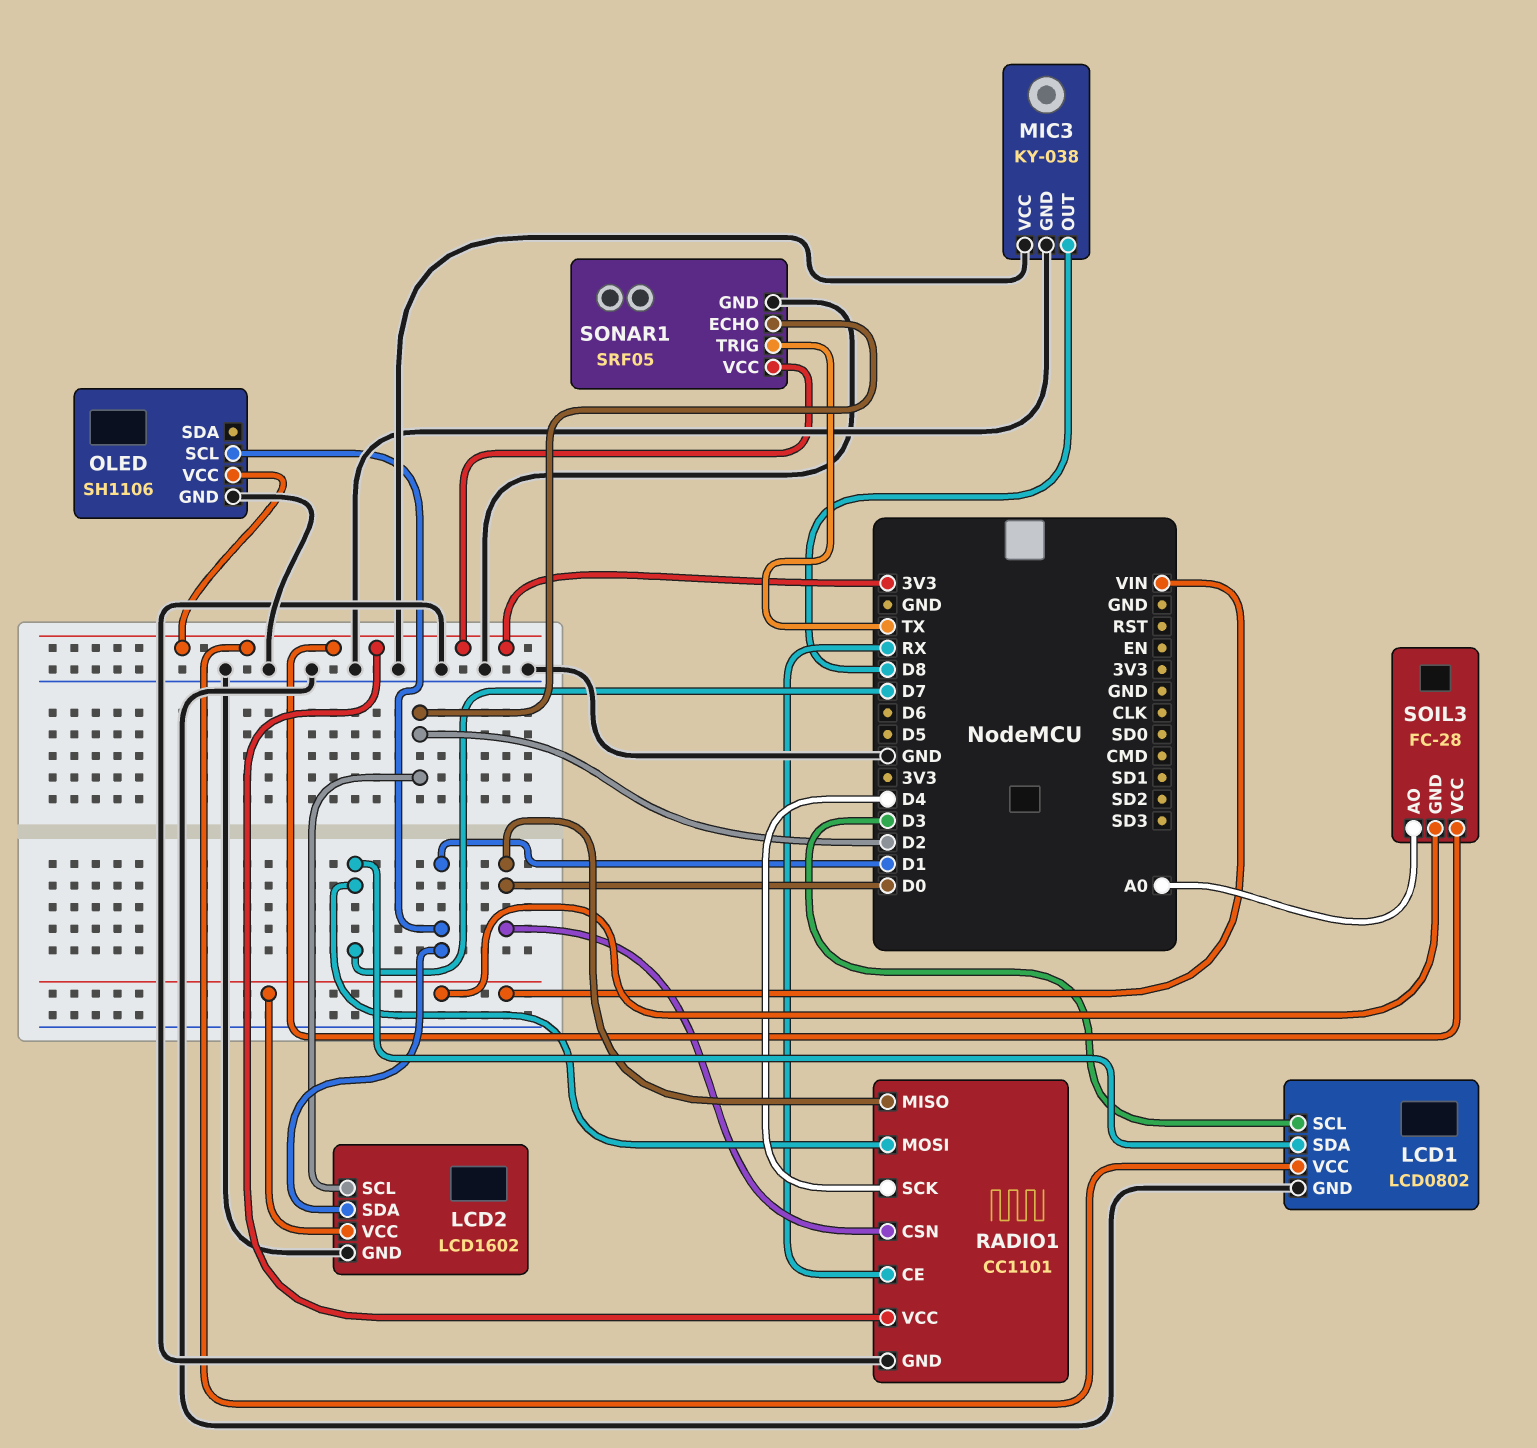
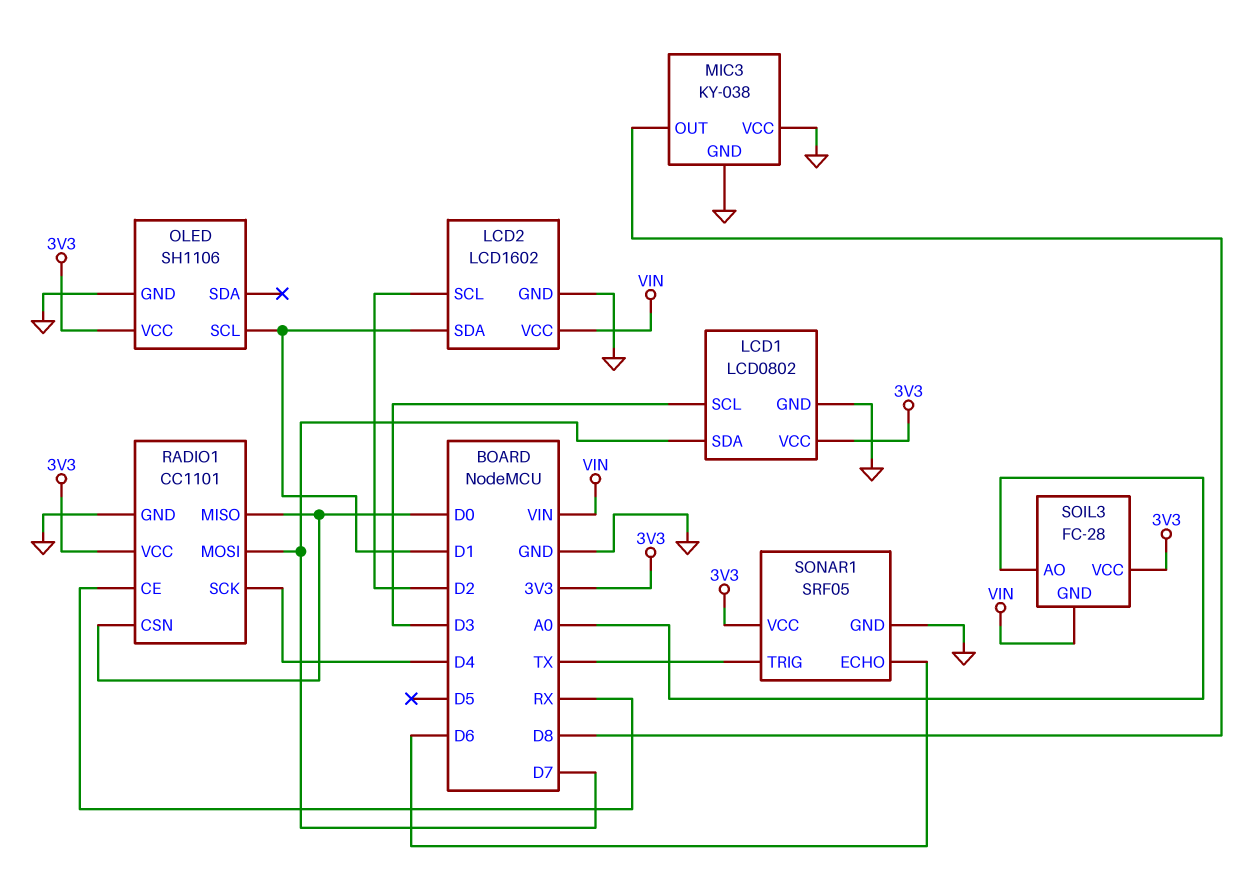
SONAR1 pin ECHO: D2 -> D6

